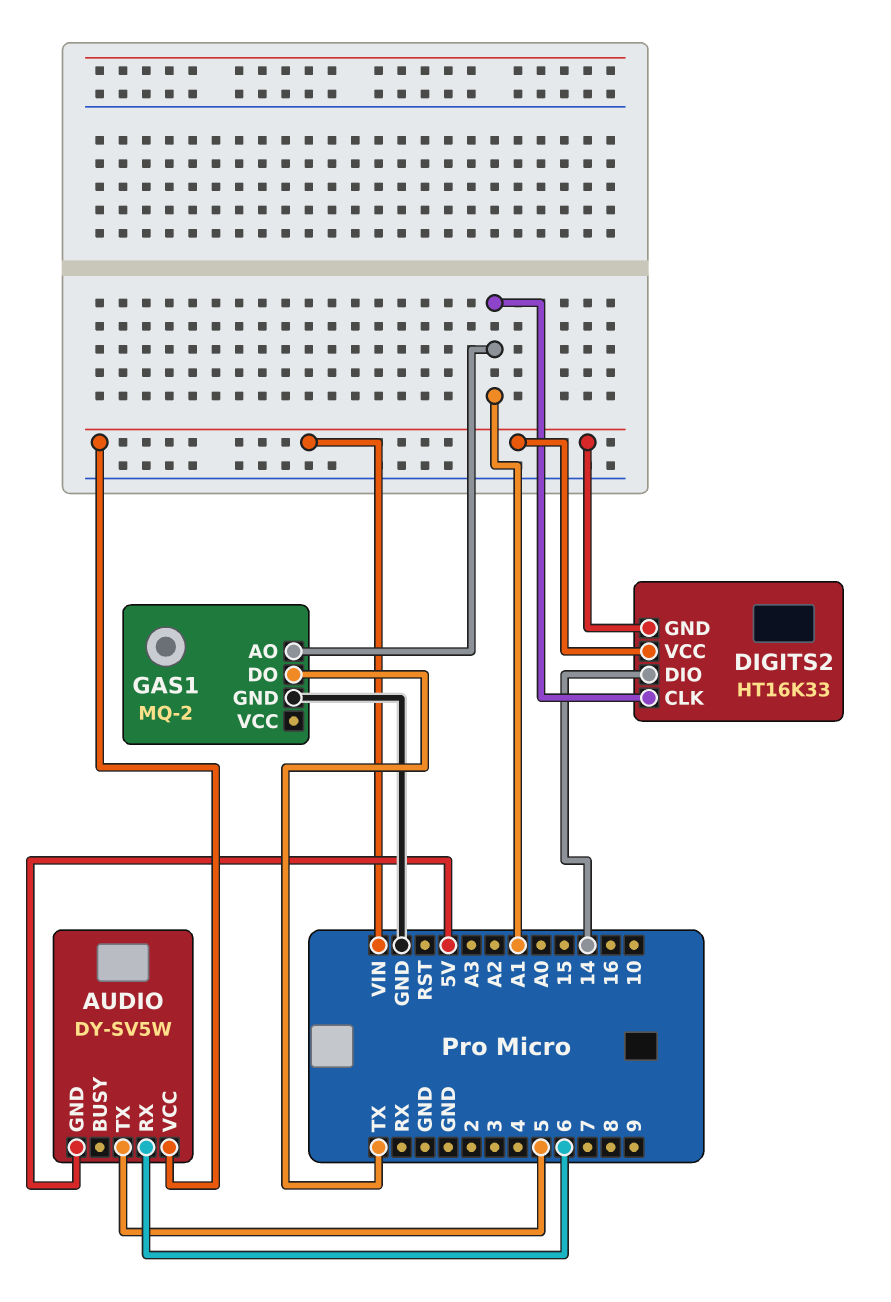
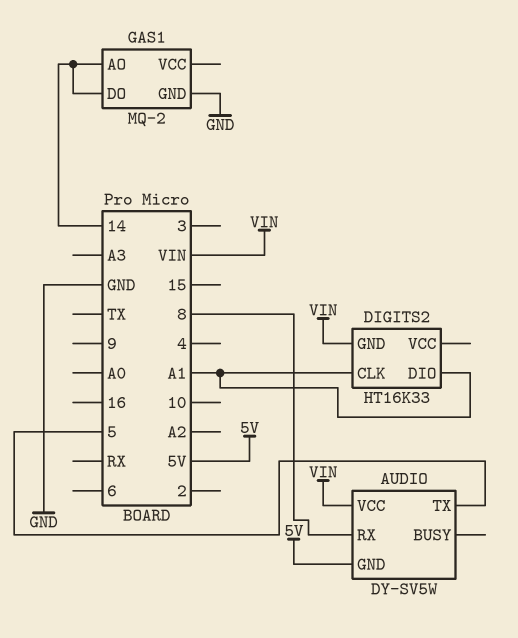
AUDIO pin RX: 6 -> 8
DIGITS2 pin DIO: 14 -> A1
DIGITS2 pin VCC: VIN -> none
GAS1 pin AO: A1 -> 14
GAS1 pin DO: TX -> 14

